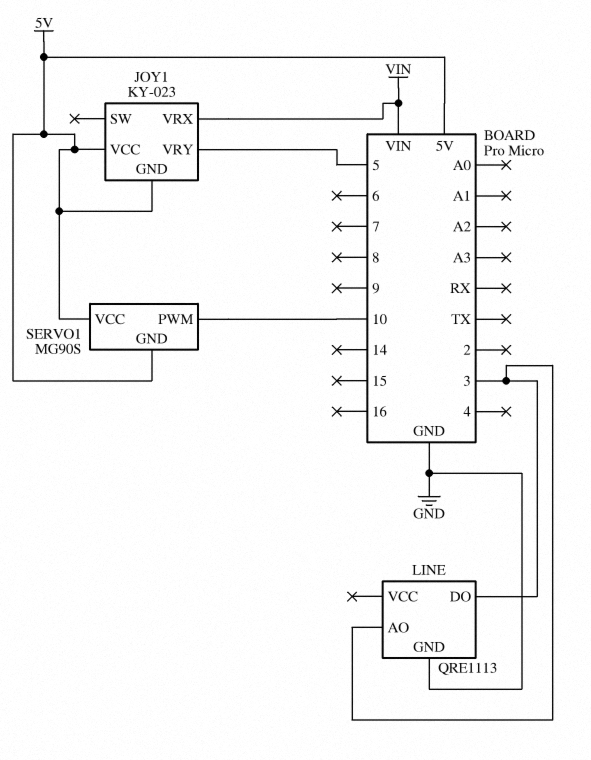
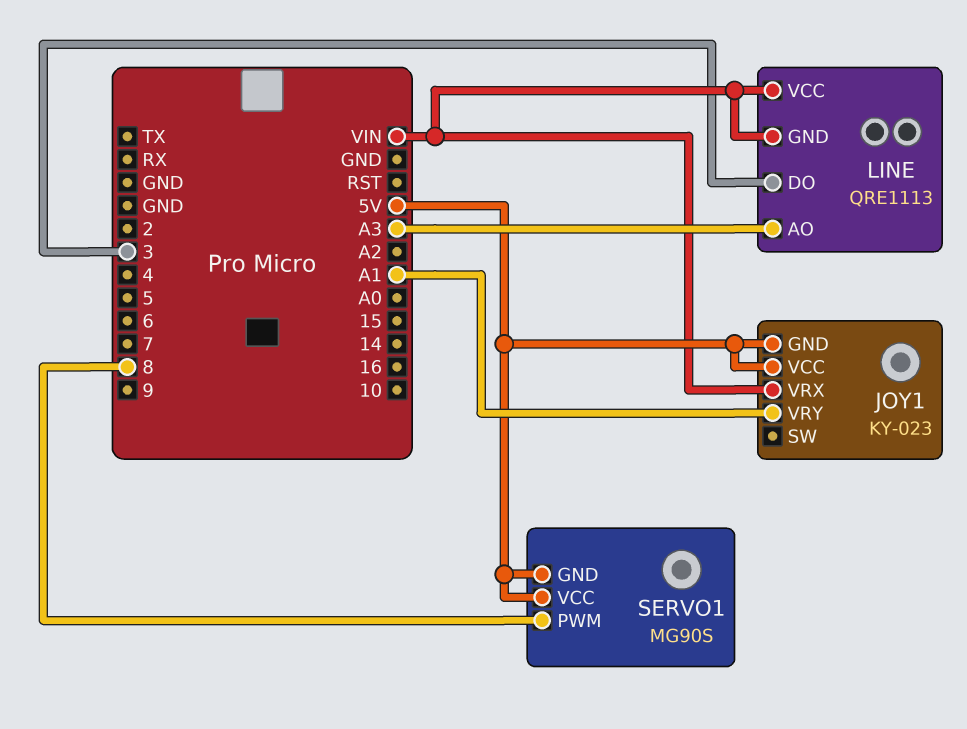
JOY1 pin VRY: 5 -> A1
LINE pin AO: 3 -> A3
LINE pin GND: GND -> VIN
LINE pin VCC: none -> VIN
SERVO1 pin PWM: 10 -> 8

